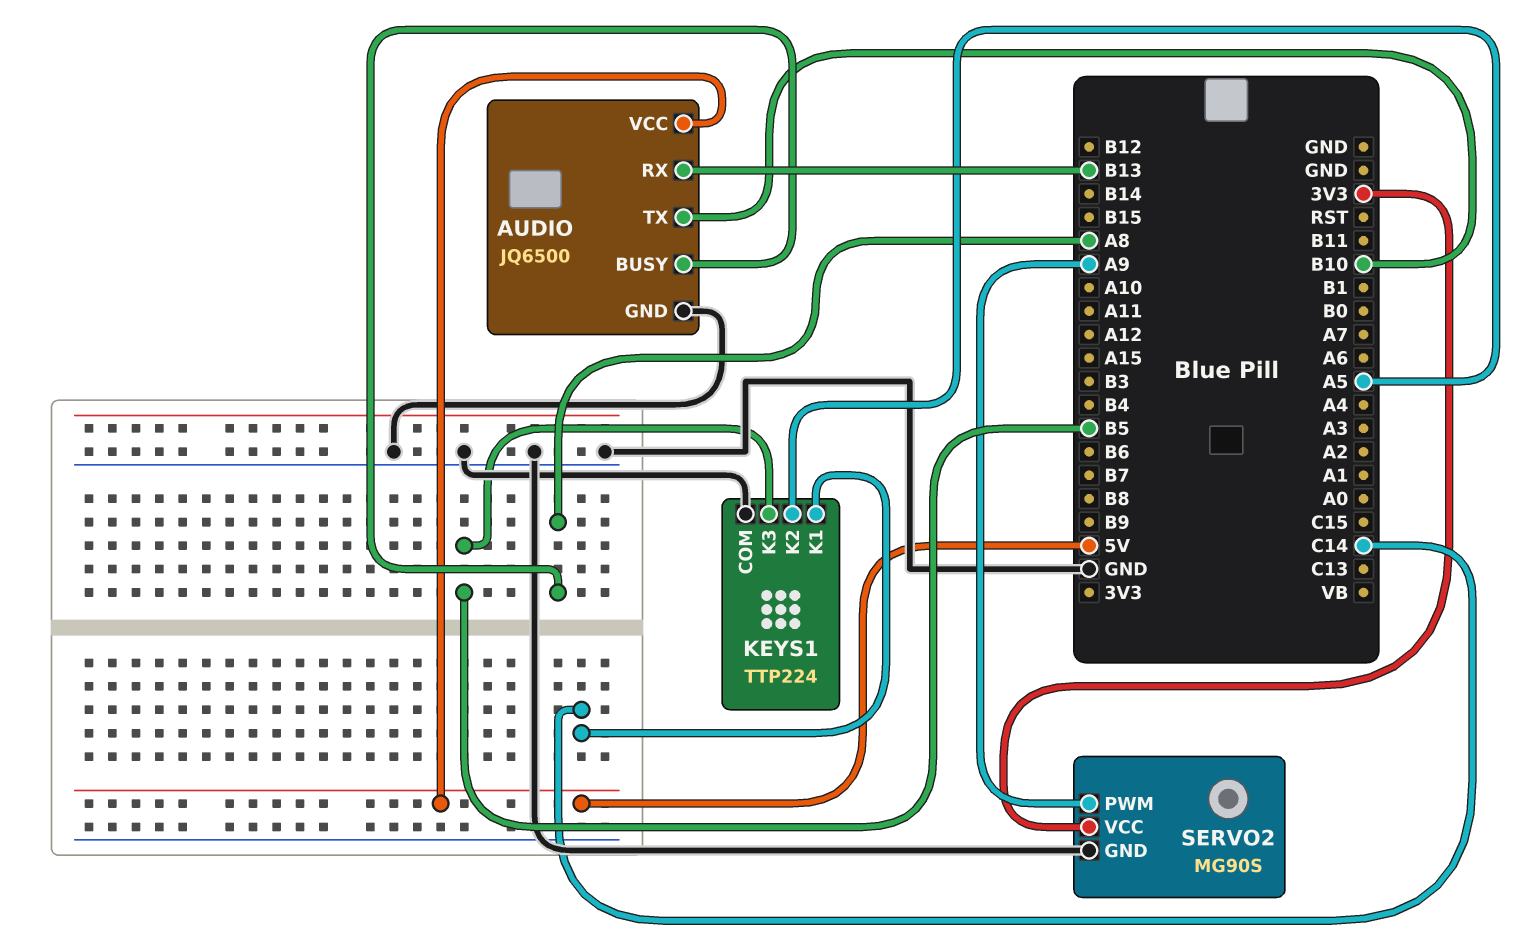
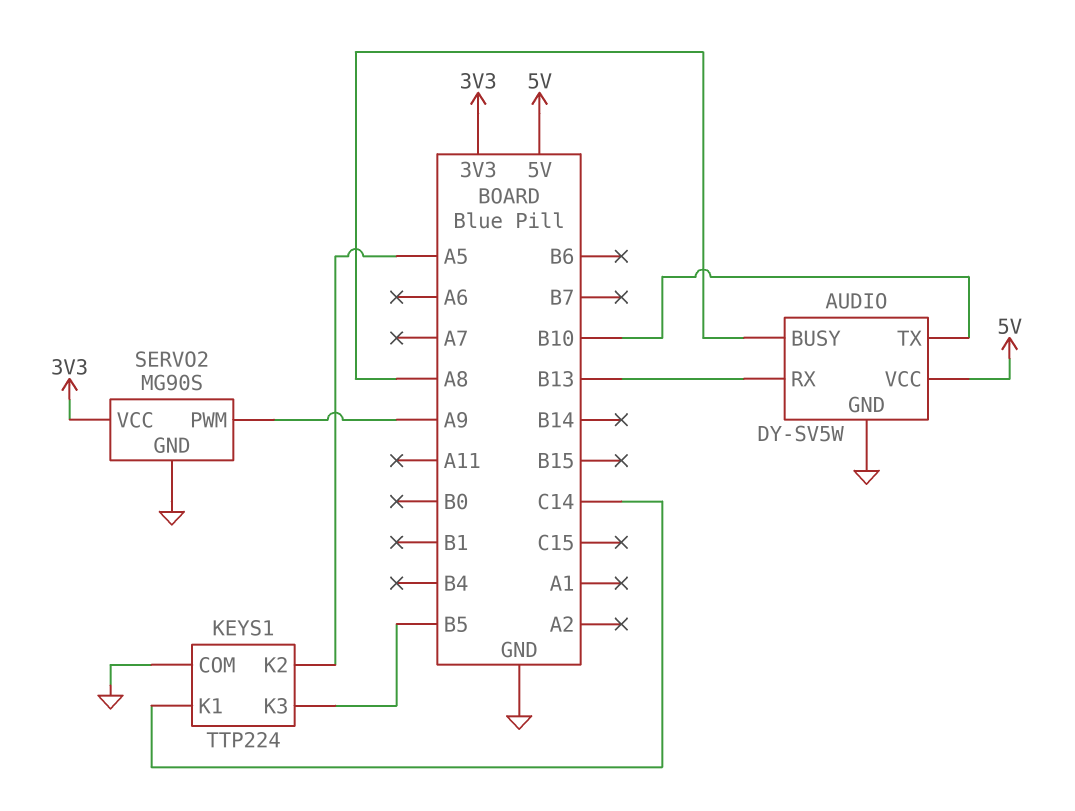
AUDIO: JQ6500 -> DY-SV5W

